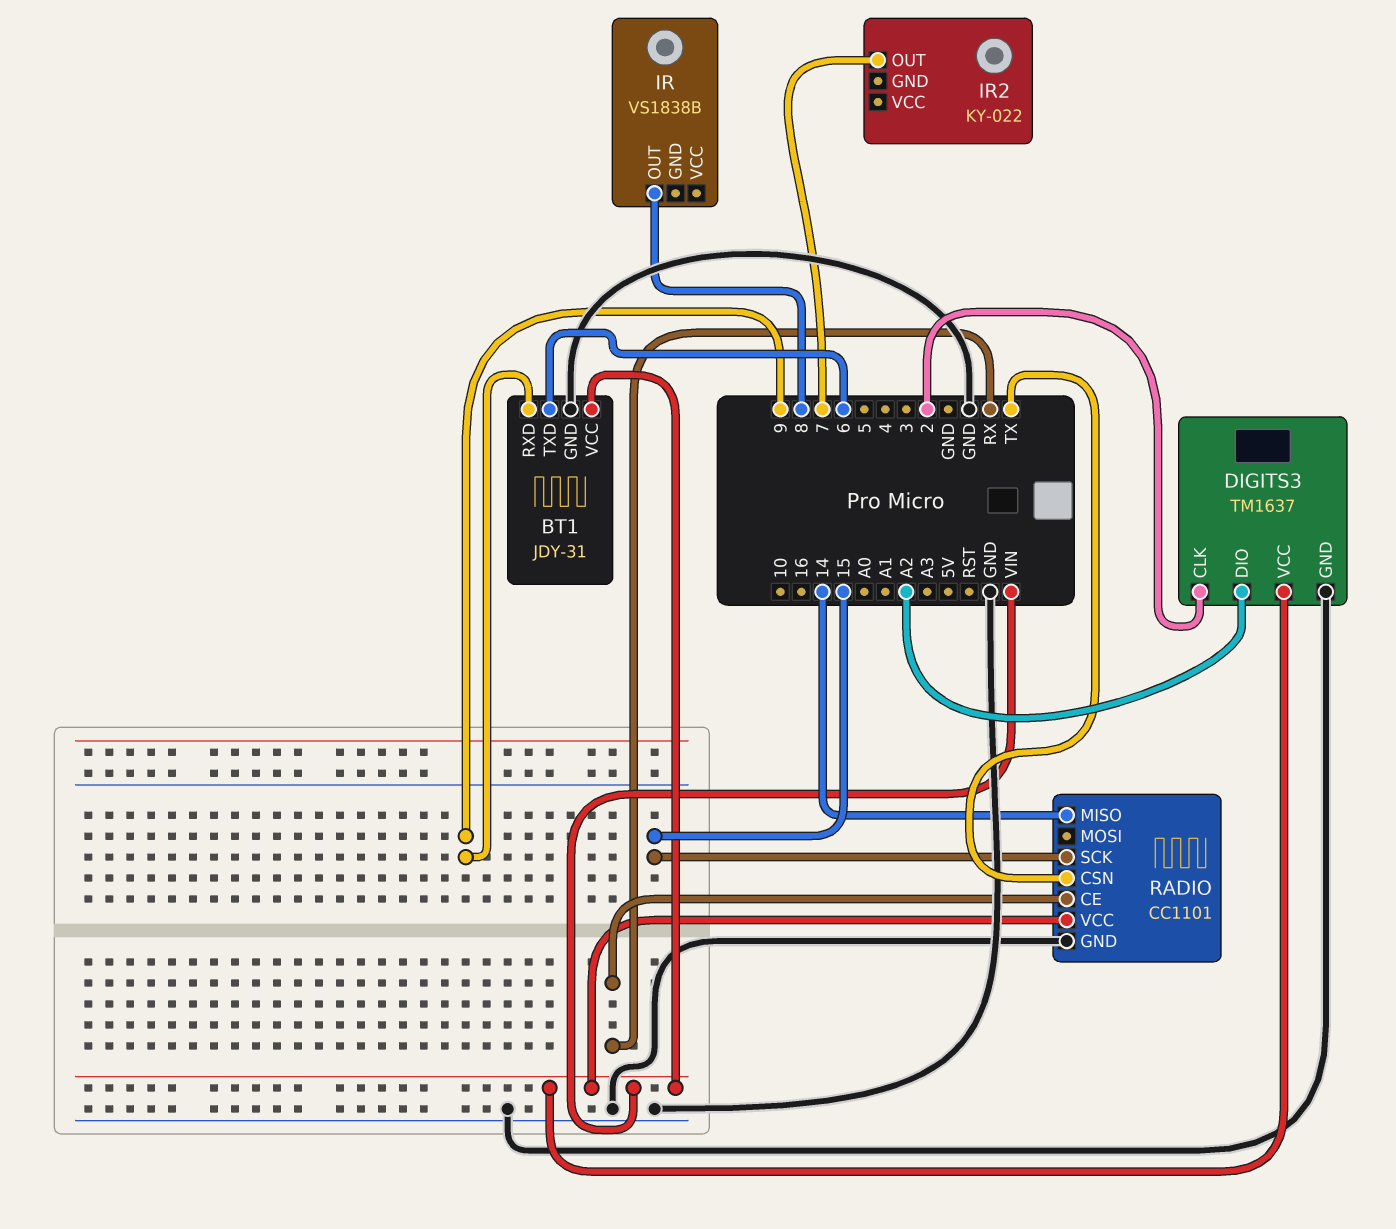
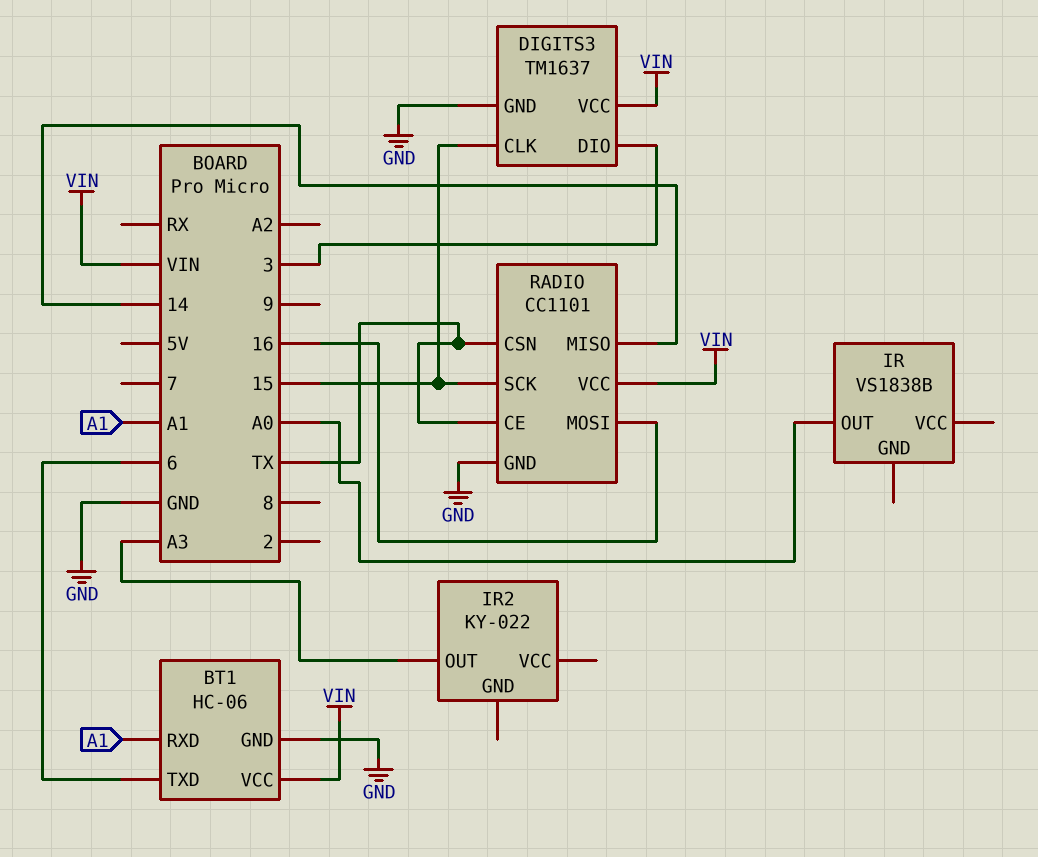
BT1: JDY-31 -> HC-06
BT1 pin RXD: 9 -> A1
DIGITS3 pin CLK: 2 -> 15
DIGITS3 pin DIO: A2 -> 3
IR pin OUT: 8 -> A0
IR2 pin OUT: 7 -> A3
RADIO pin CE: RX -> TX
RADIO pin MOSI: none -> 16

